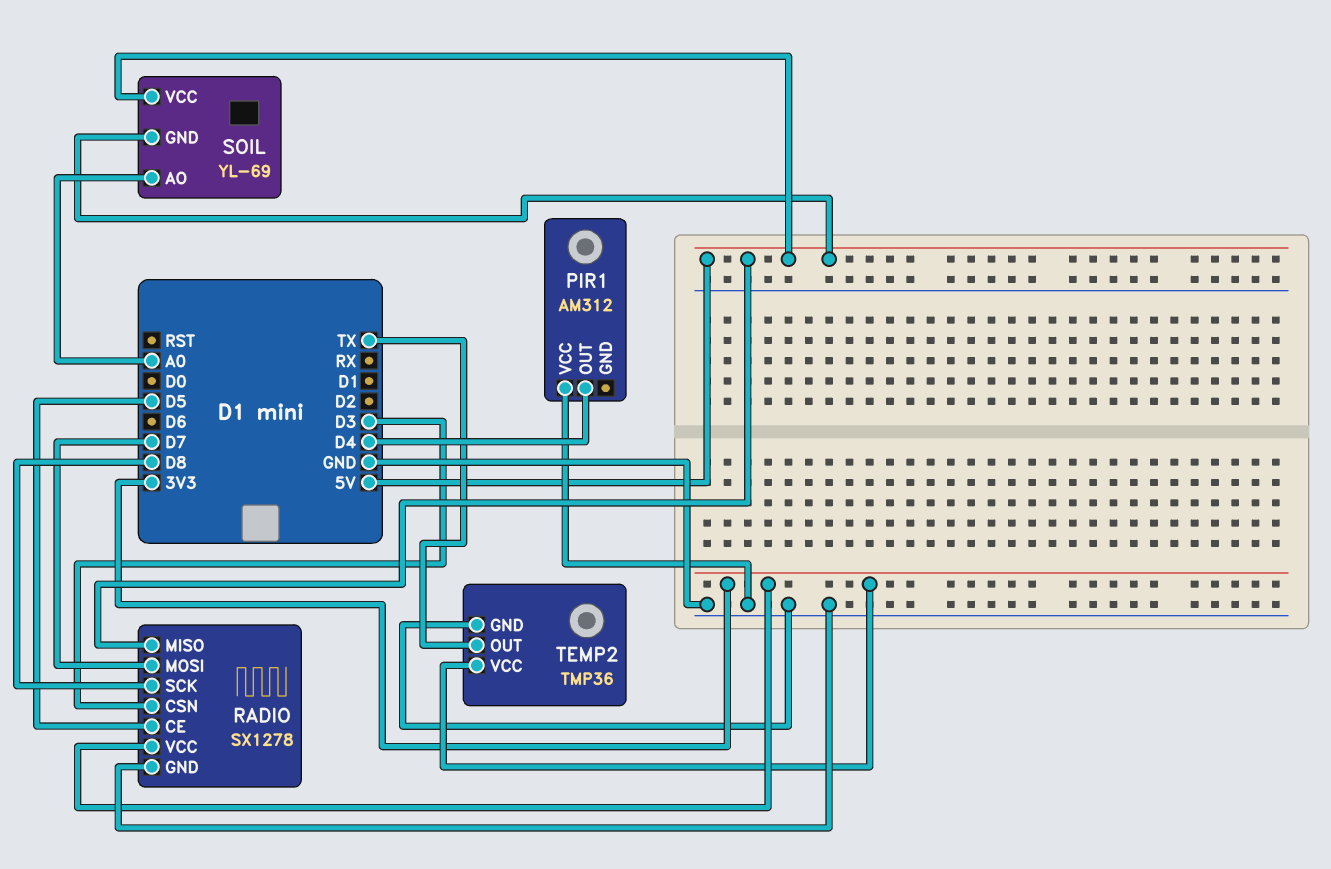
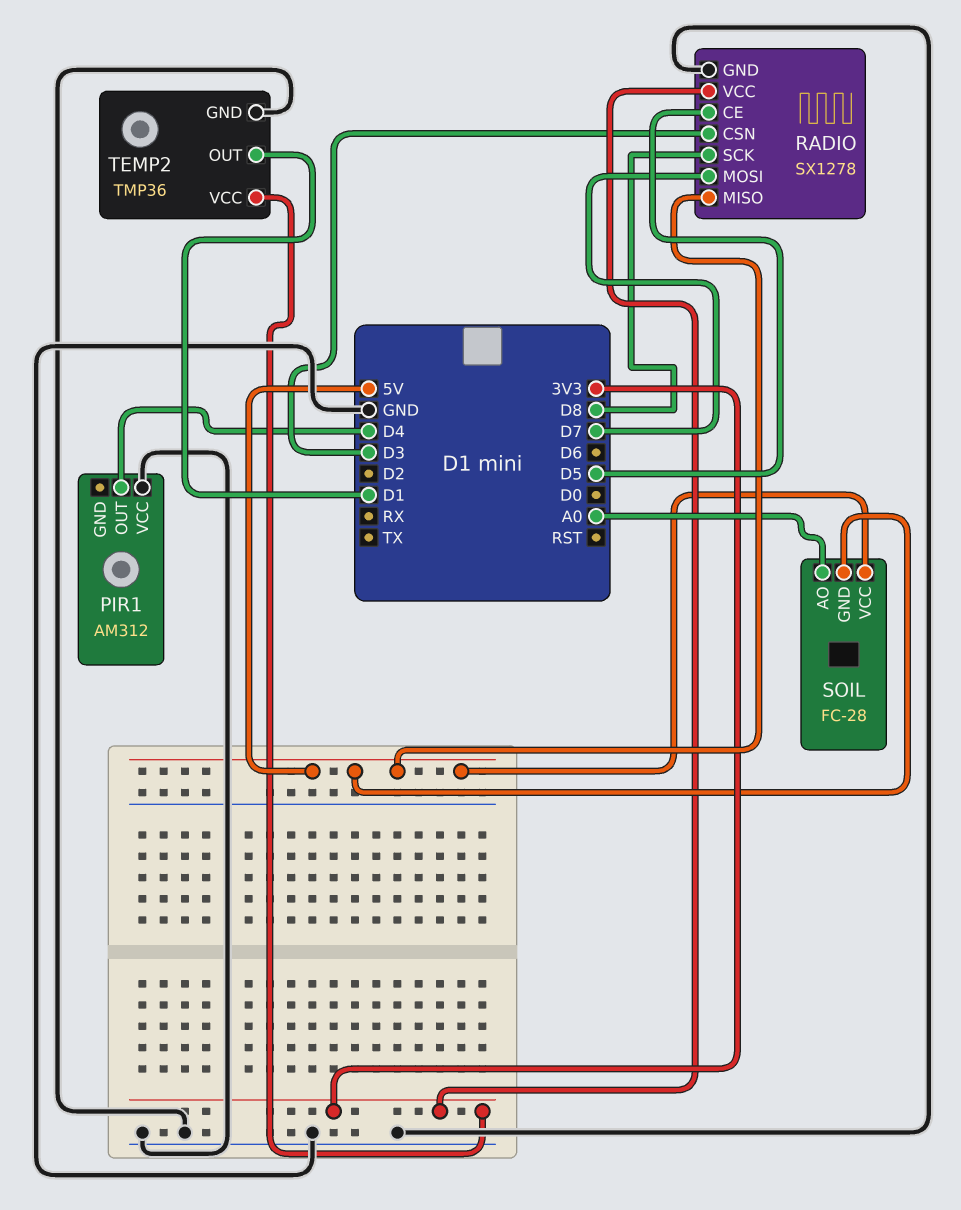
SOIL: YL-69 -> FC-28
TEMP2 pin OUT: TX -> D1

